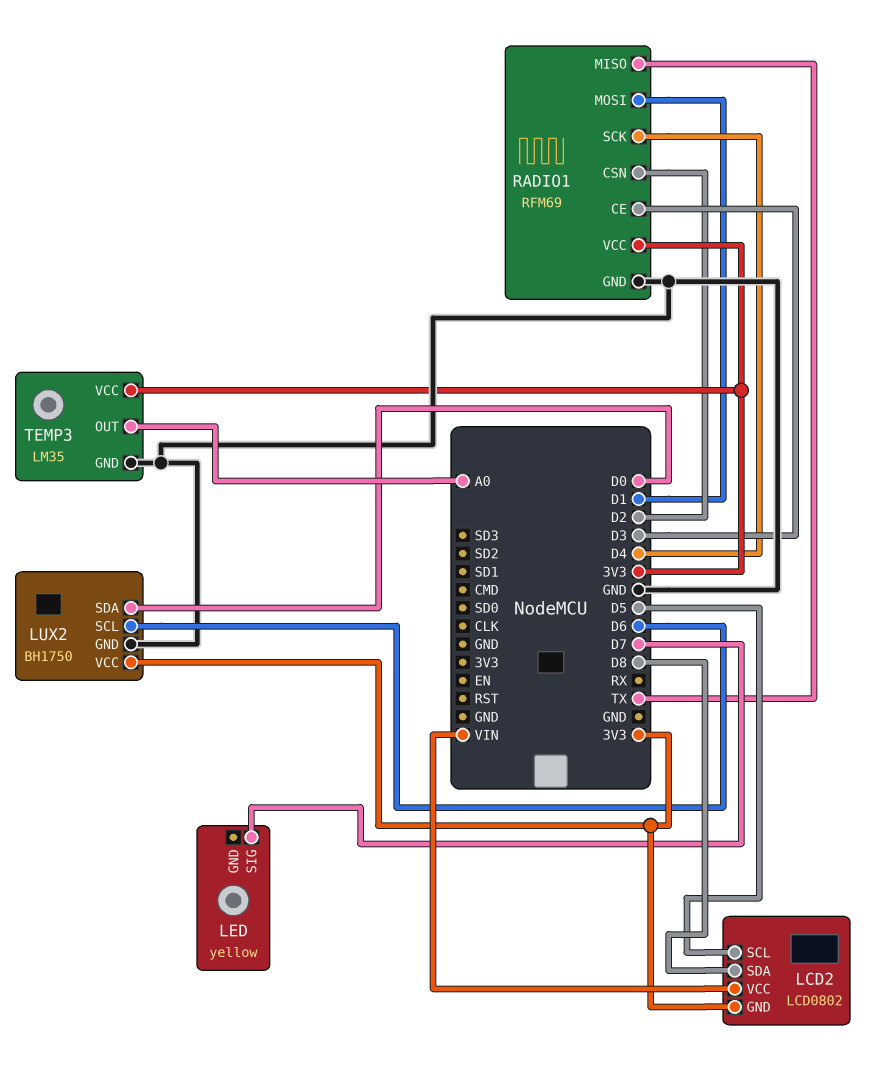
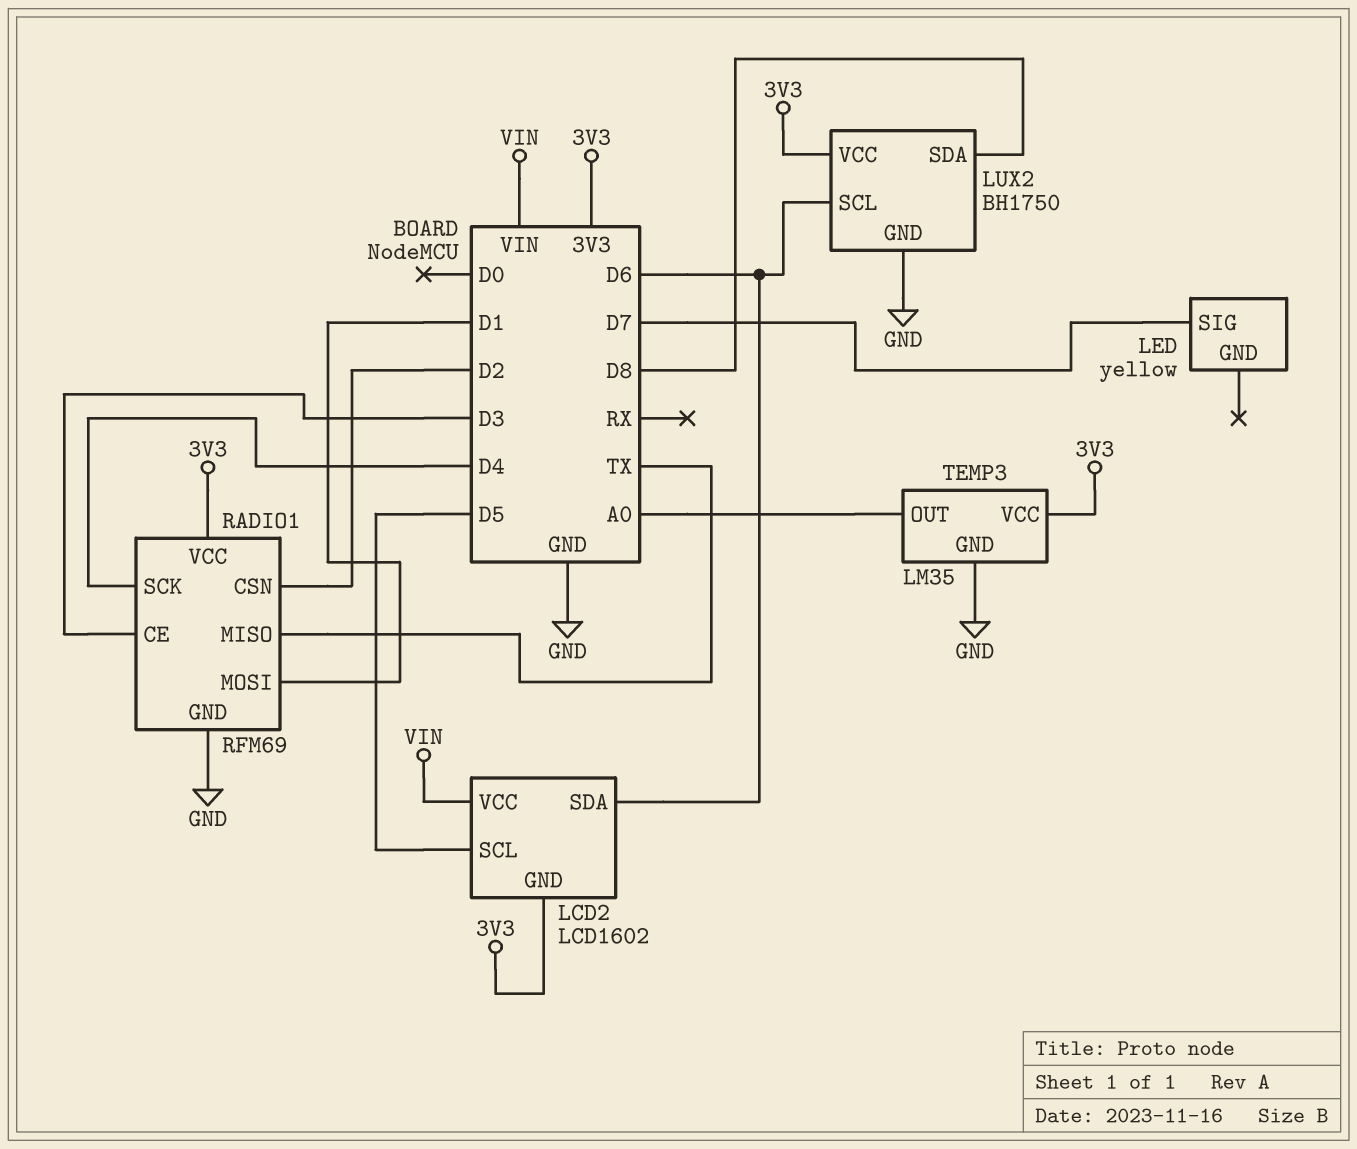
LCD2: LCD0802 -> LCD1602
LCD2 pin SDA: D8 -> D6
LUX2 pin SDA: D0 -> D8

